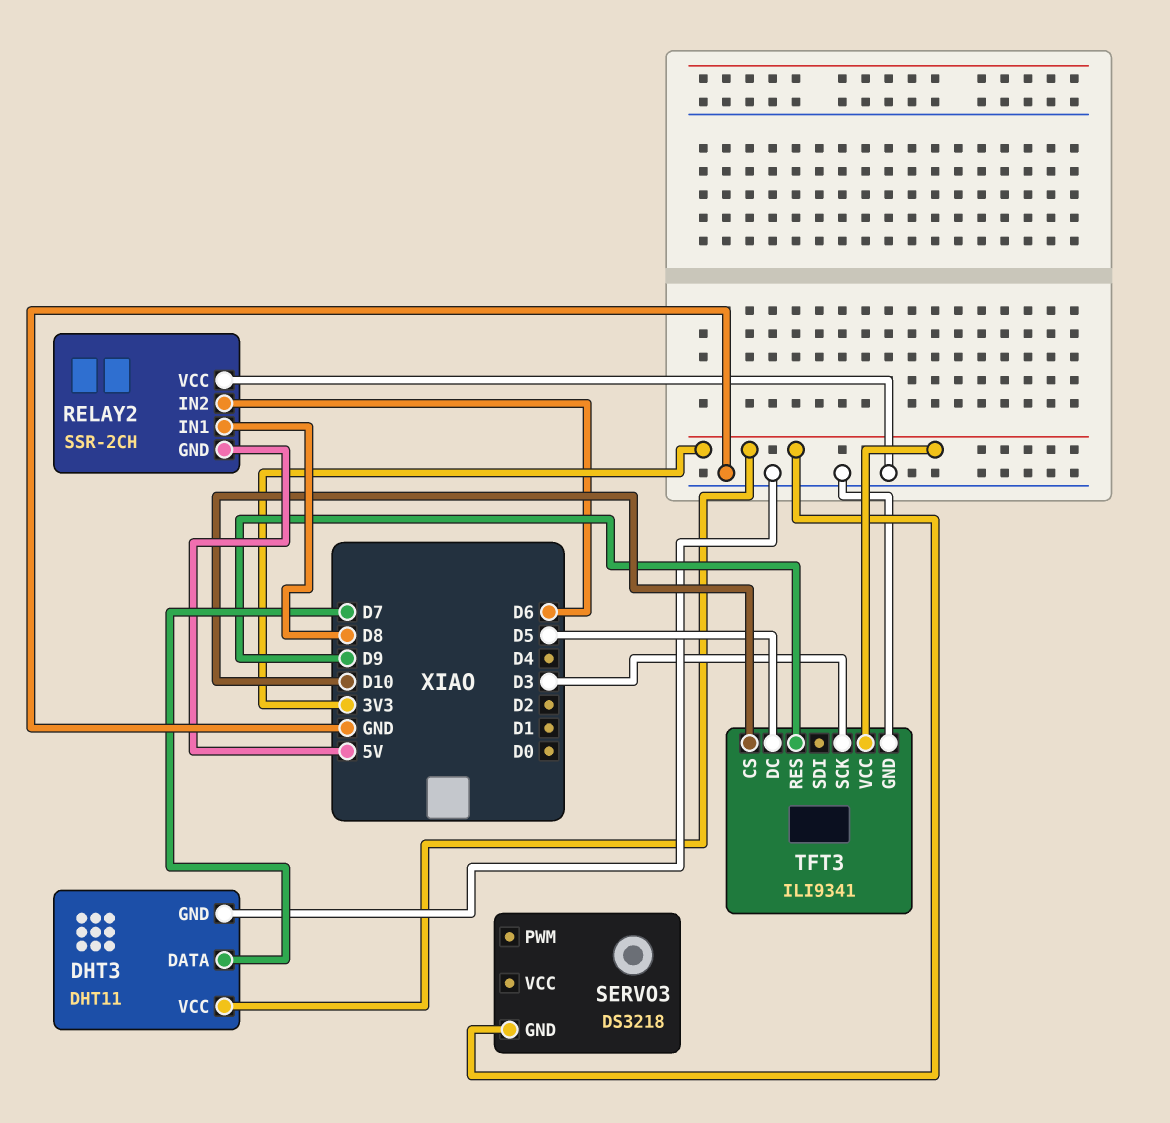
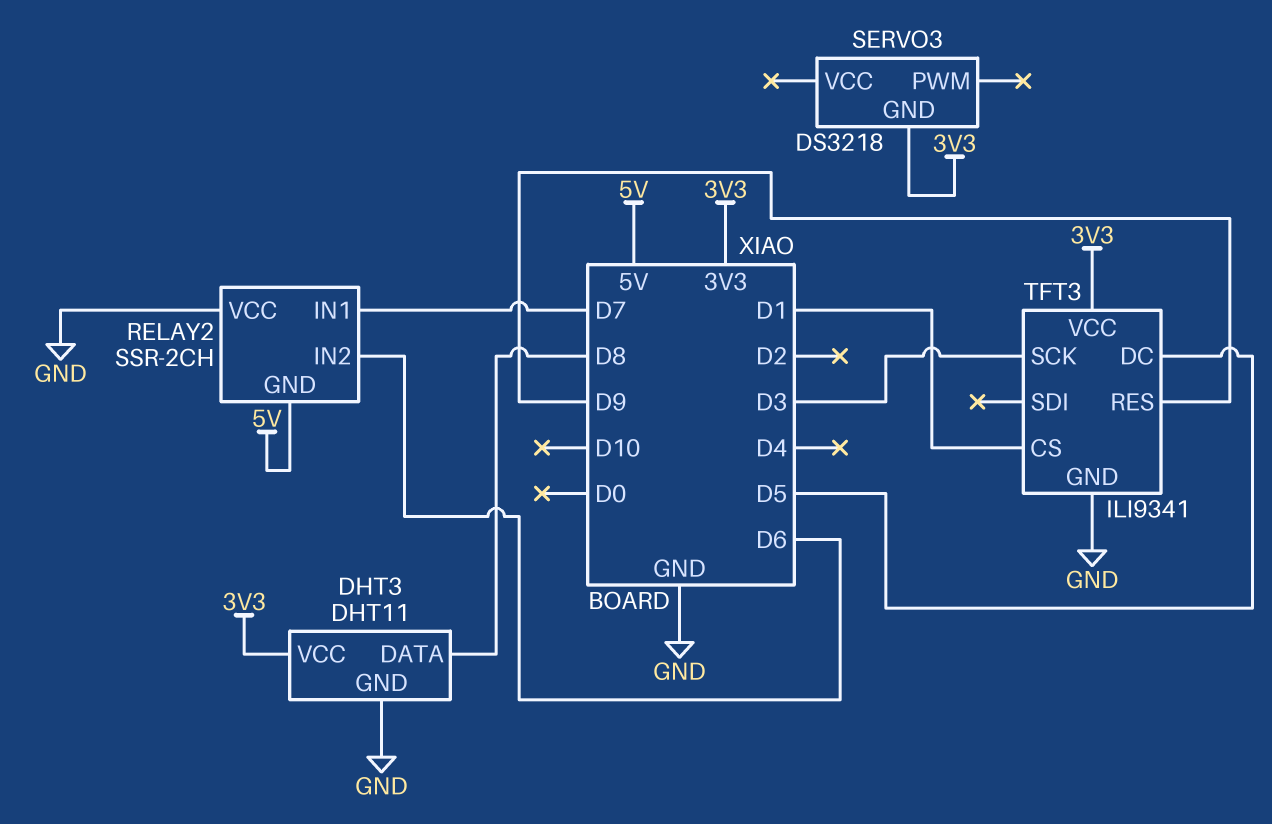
DHT3 pin DATA: D7 -> D8
RELAY2 pin IN1: D8 -> D7
TFT3 pin CS: D10 -> D1

